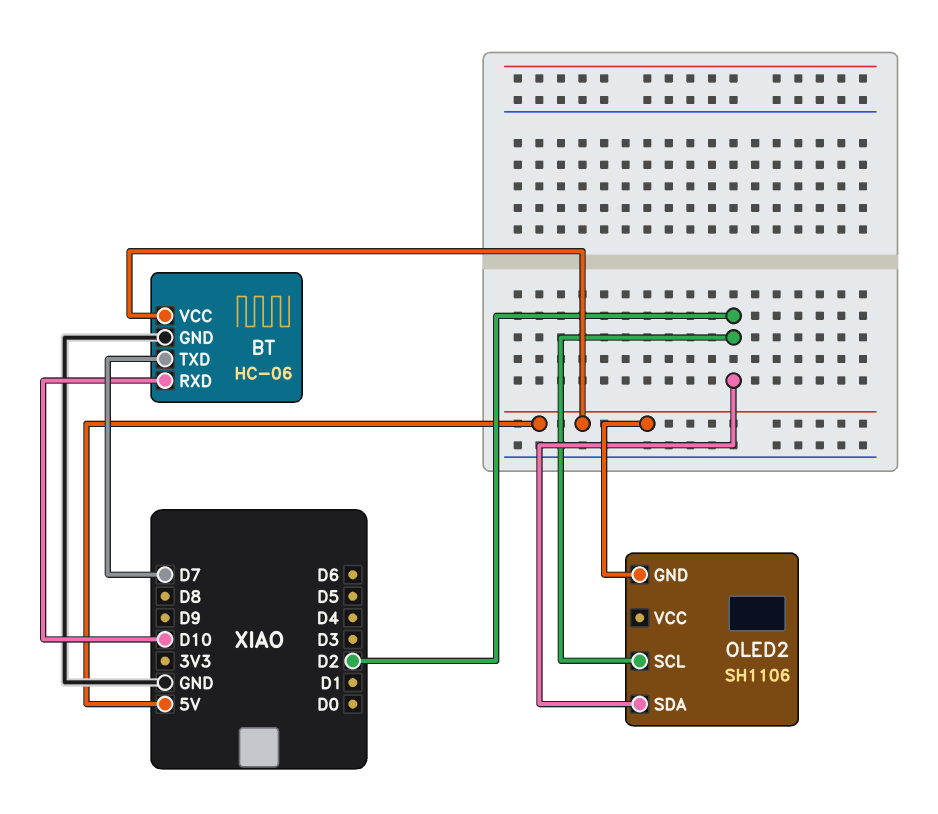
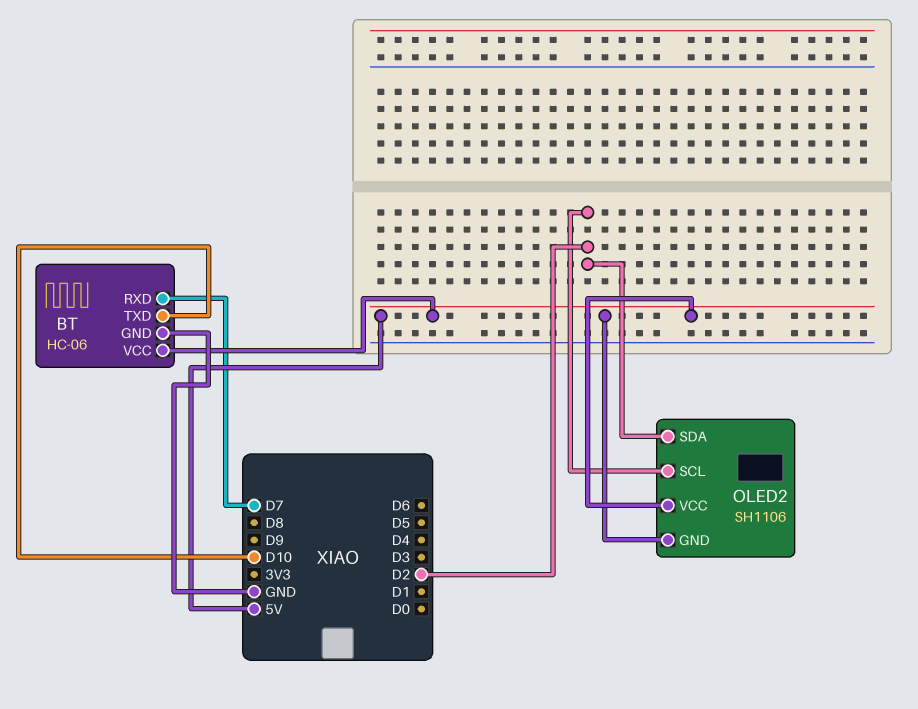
BT pin RXD: D10 -> D7
BT pin TXD: D7 -> D10
OLED2 pin VCC: none -> 5V

